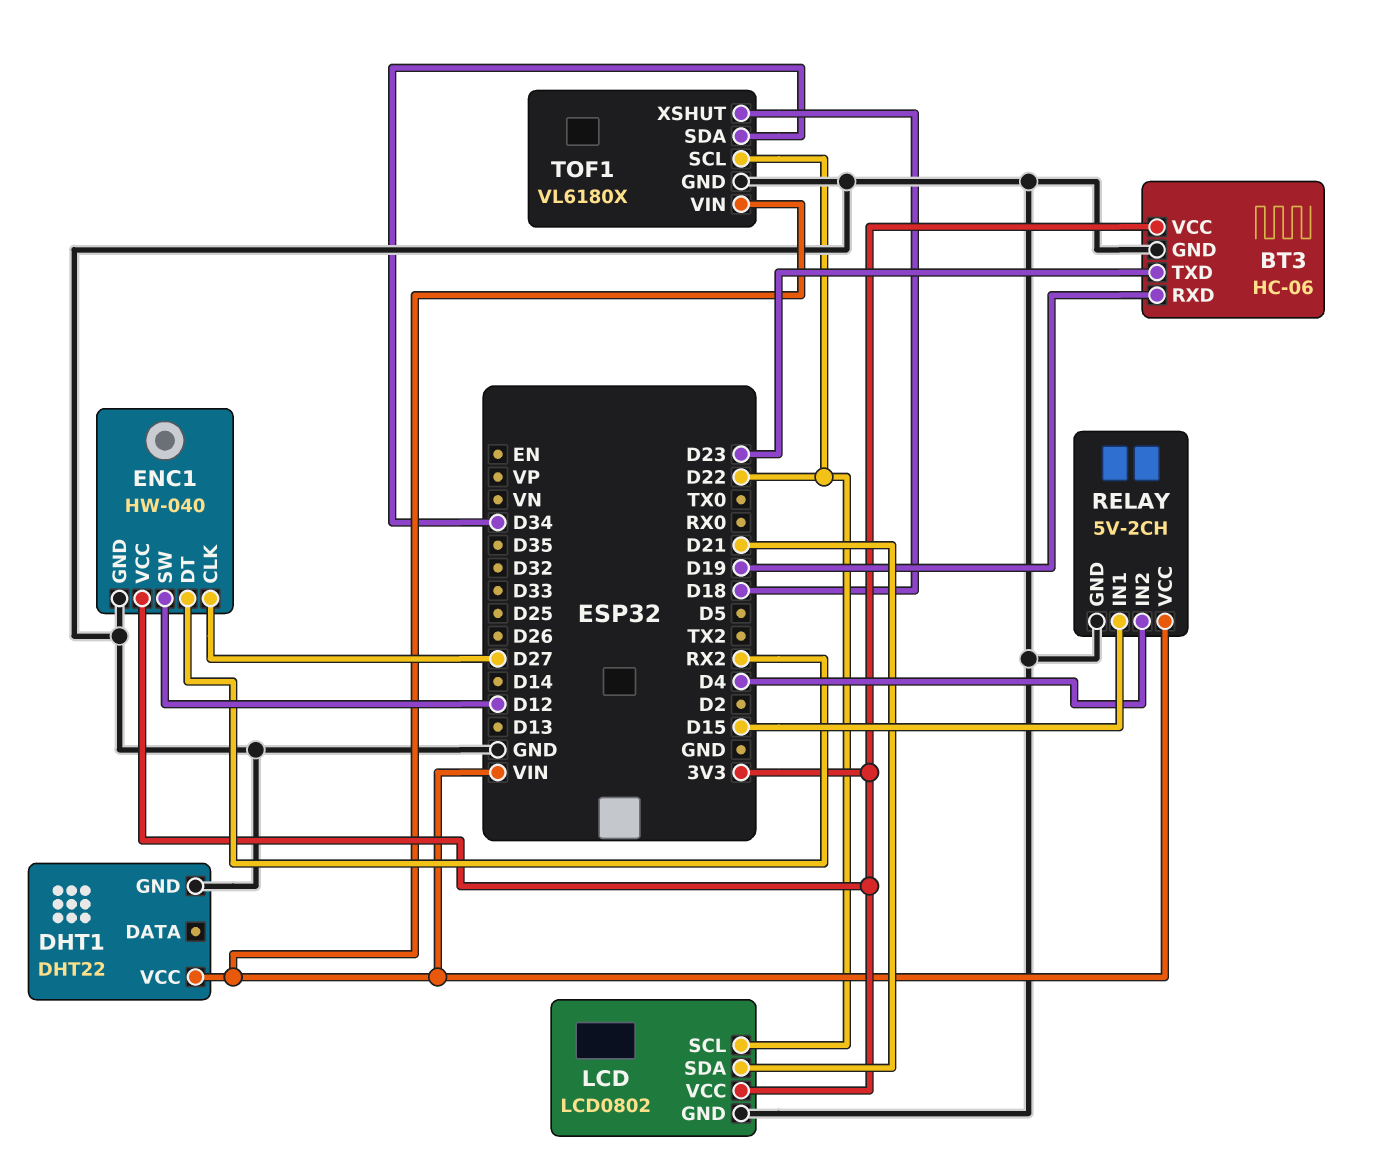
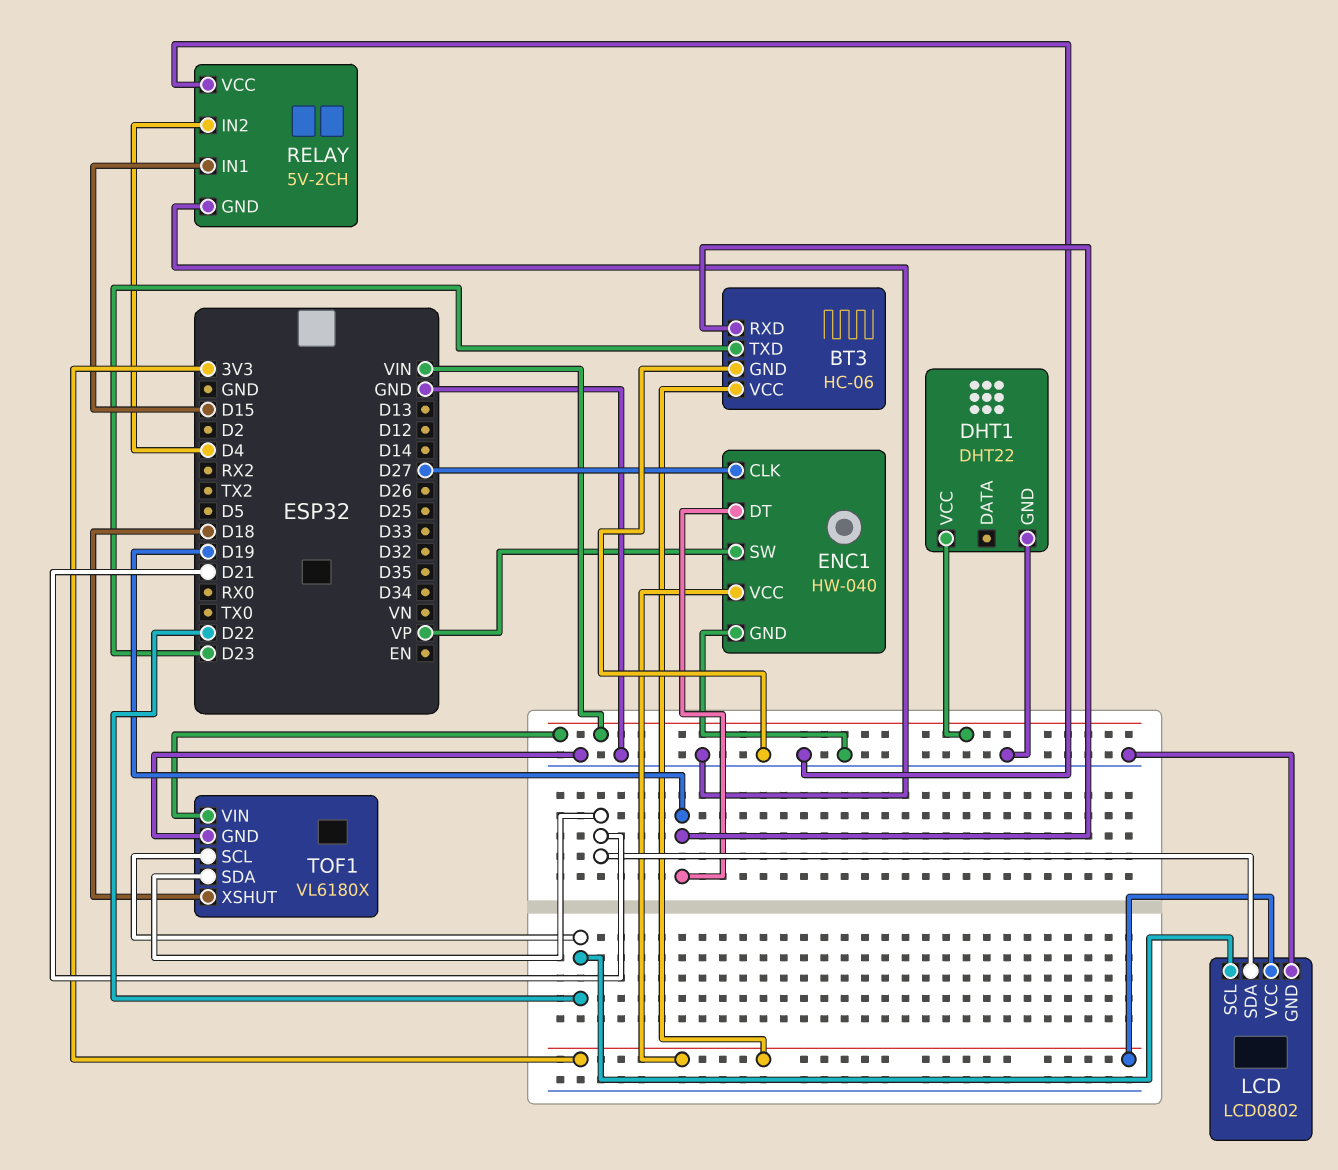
ENC1 pin DT: RX2 -> D19
ENC1 pin SW: D12 -> VP
RELAY pin VCC: VIN -> GND
TOF1 pin SDA: D34 -> D21

